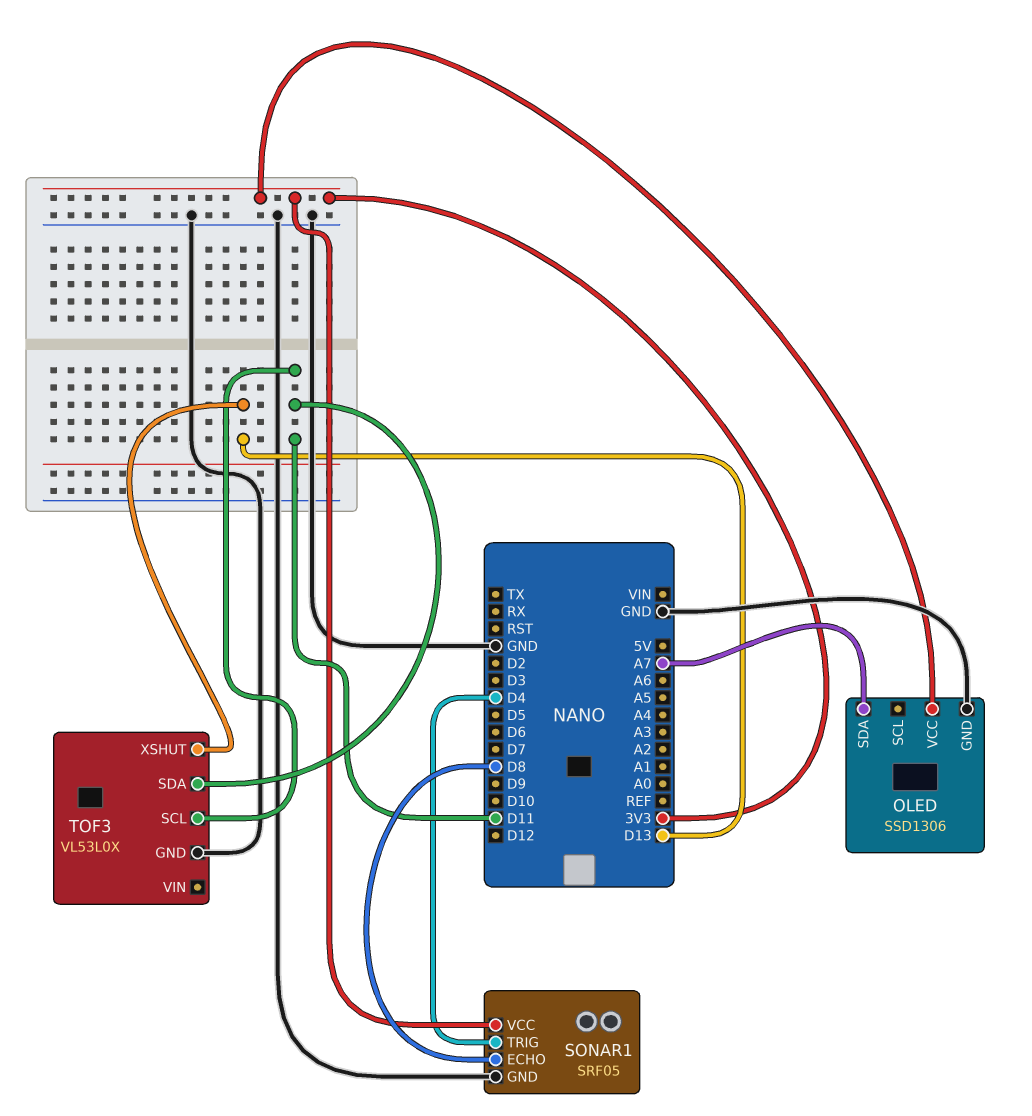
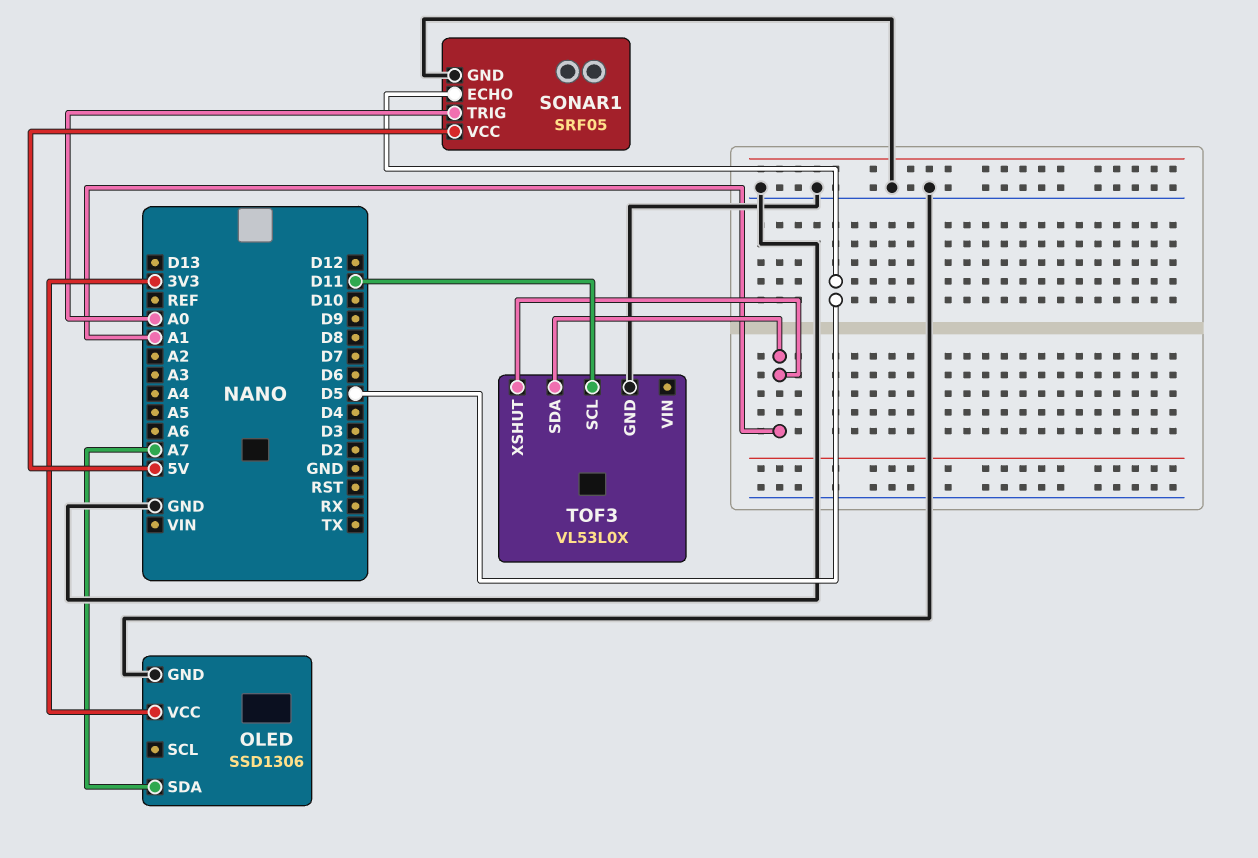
SONAR1 pin ECHO: D8 -> D5
SONAR1 pin TRIG: D4 -> A0
SONAR1 pin VCC: 3V3 -> 5V
TOF3 pin SDA: D11 -> A1
TOF3 pin XSHUT: D13 -> A1

